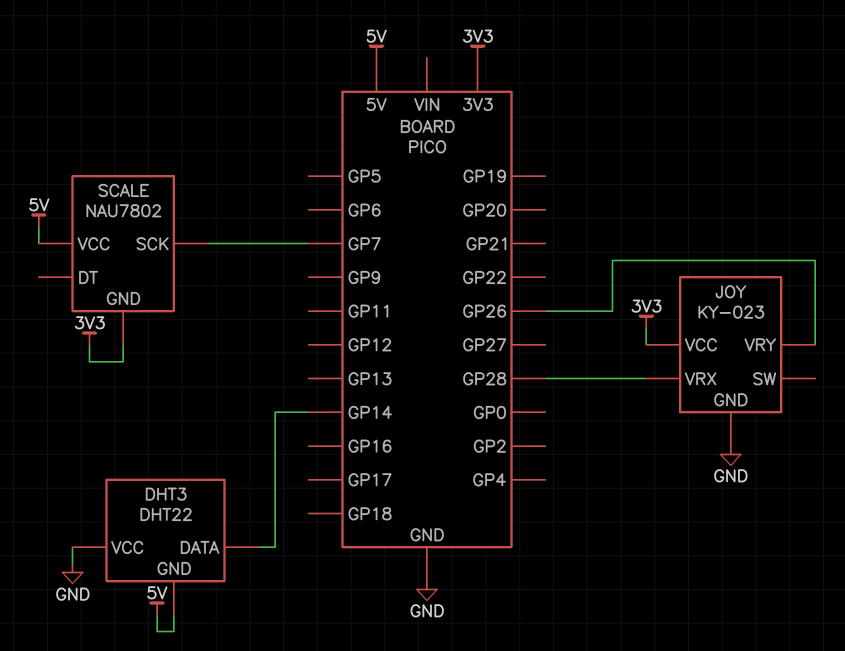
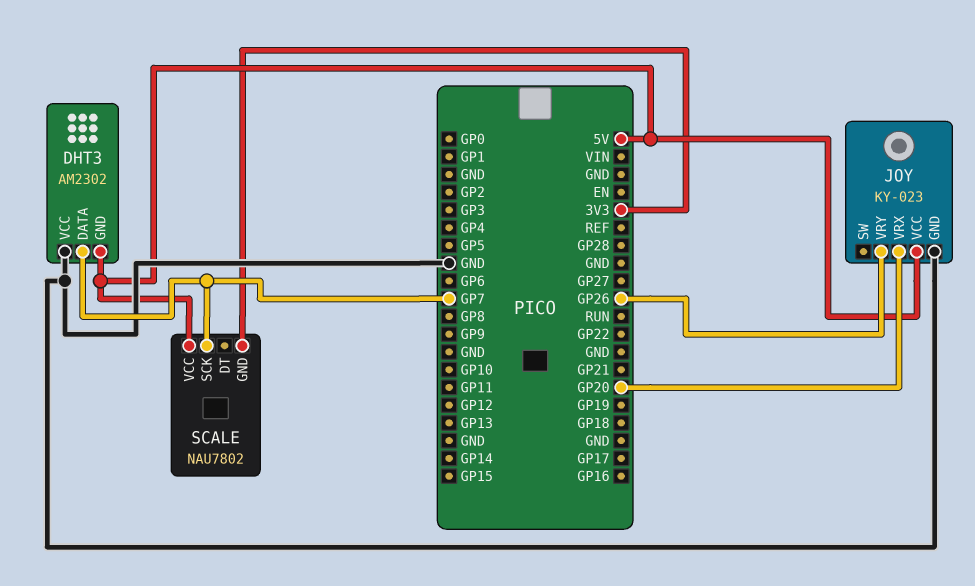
DHT3: DHT22 -> AM2302
DHT3 pin DATA: GP14 -> GP7
JOY pin VCC: 3V3 -> 5V
JOY pin VRX: GP28 -> GP20

